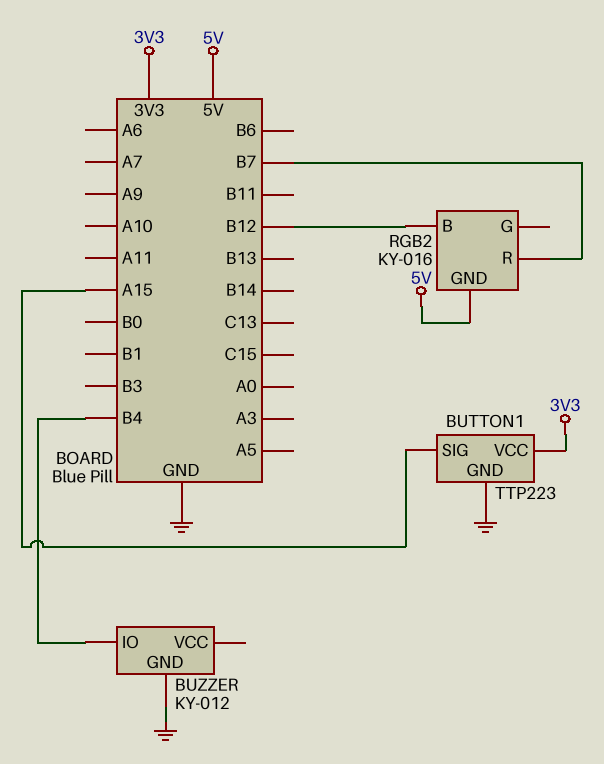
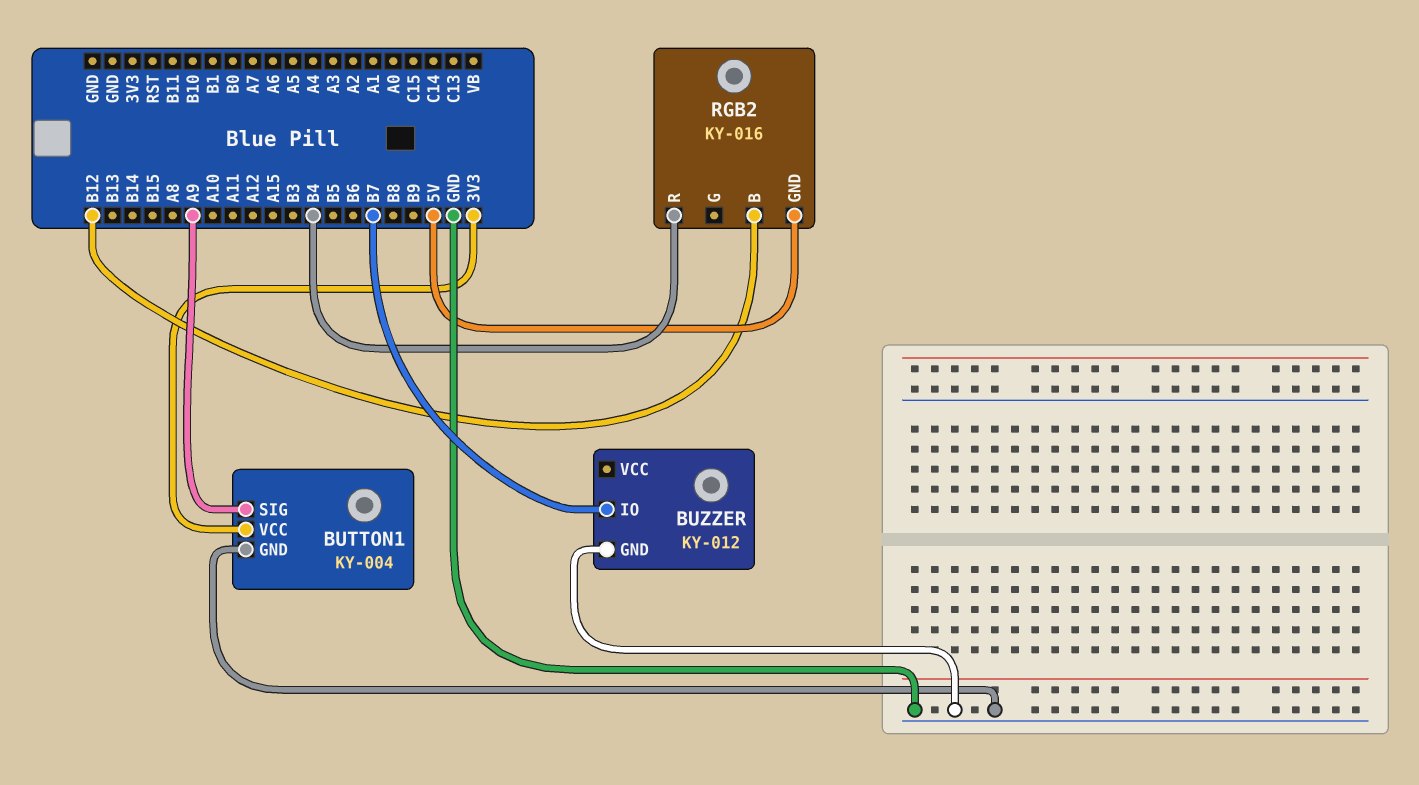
BUTTON1: TTP223 -> KY-004
BUTTON1 pin SIG: A15 -> A9
BUZZER pin IO: B4 -> B7
RGB2 pin R: B7 -> B4

